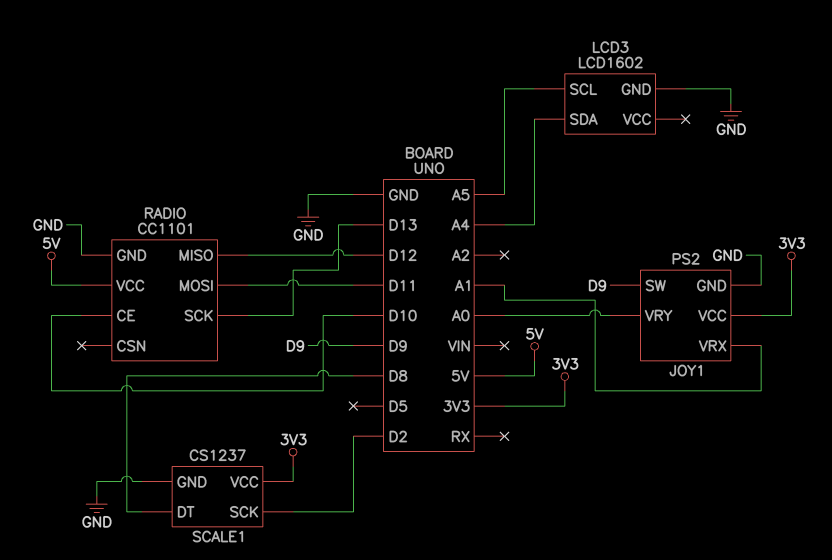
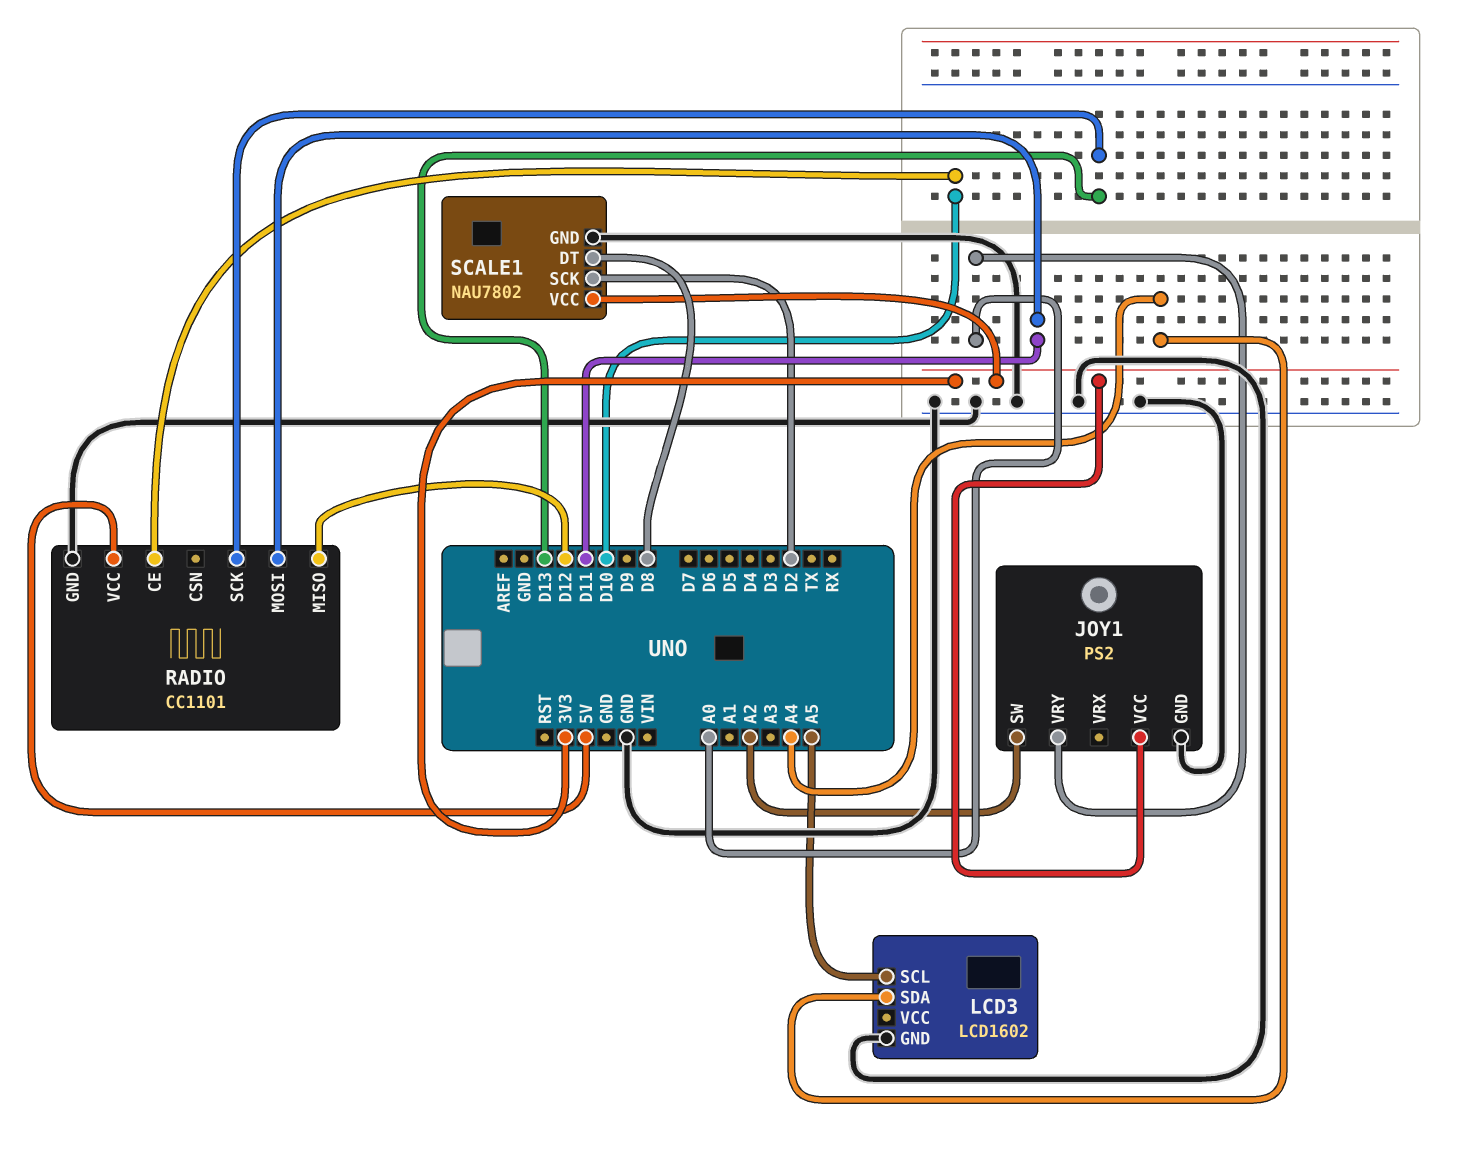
JOY1 pin SW: D9 -> A2
JOY1 pin VRX: A1 -> none
SCALE1: CS1237 -> NAU7802

